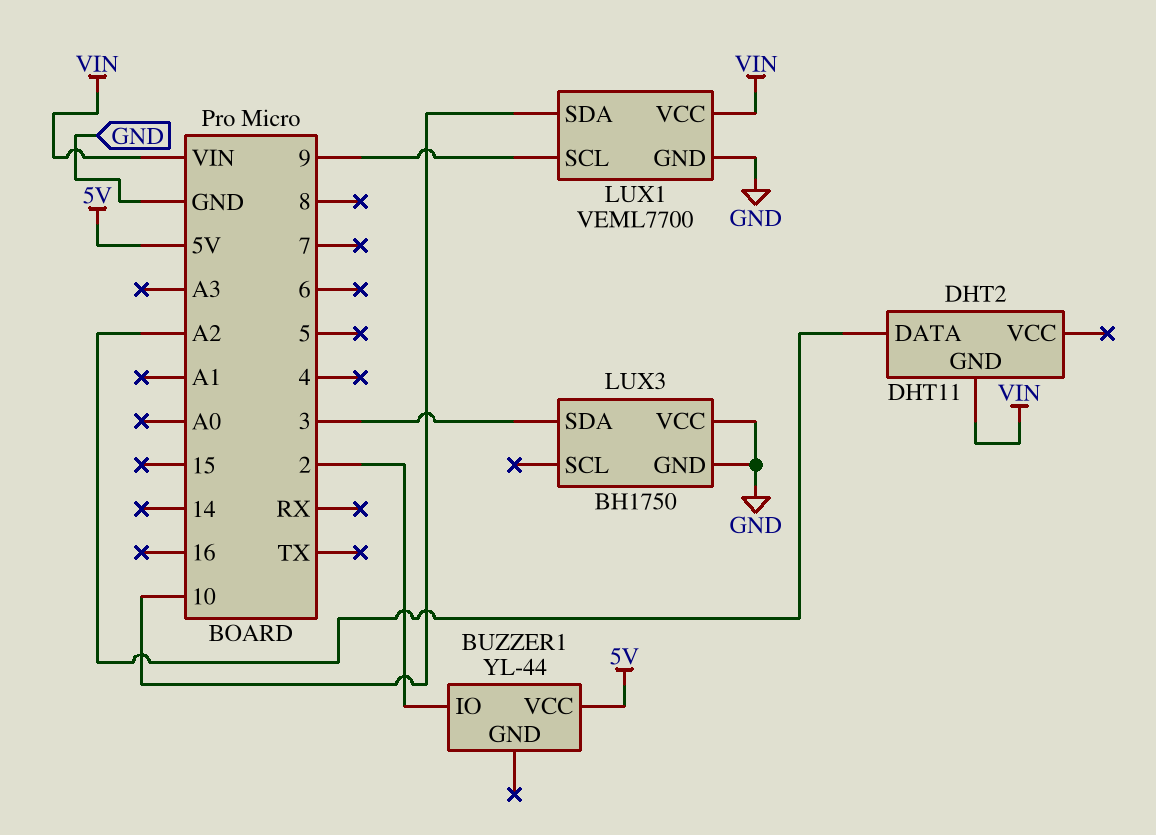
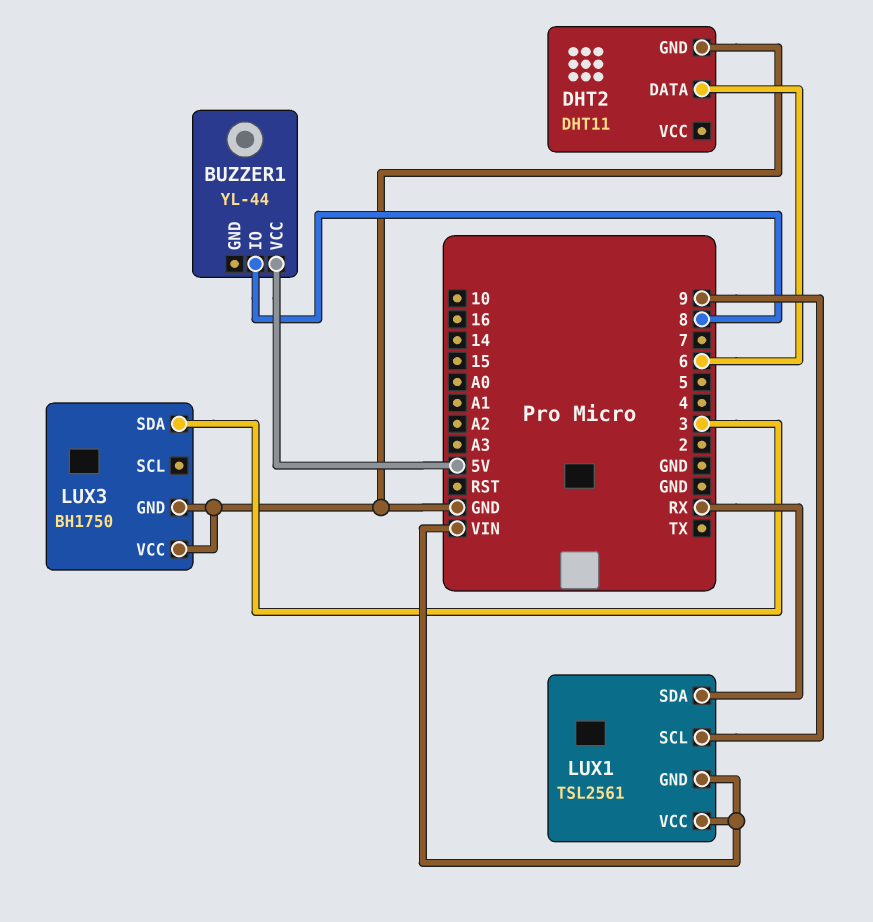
BUZZER1 pin IO: 2 -> 8
DHT2 pin DATA: A2 -> 6
DHT2 pin GND: VIN -> GND
LUX1: VEML7700 -> TSL2561
LUX1 pin GND: GND -> VIN
LUX1 pin SDA: 10 -> RX

